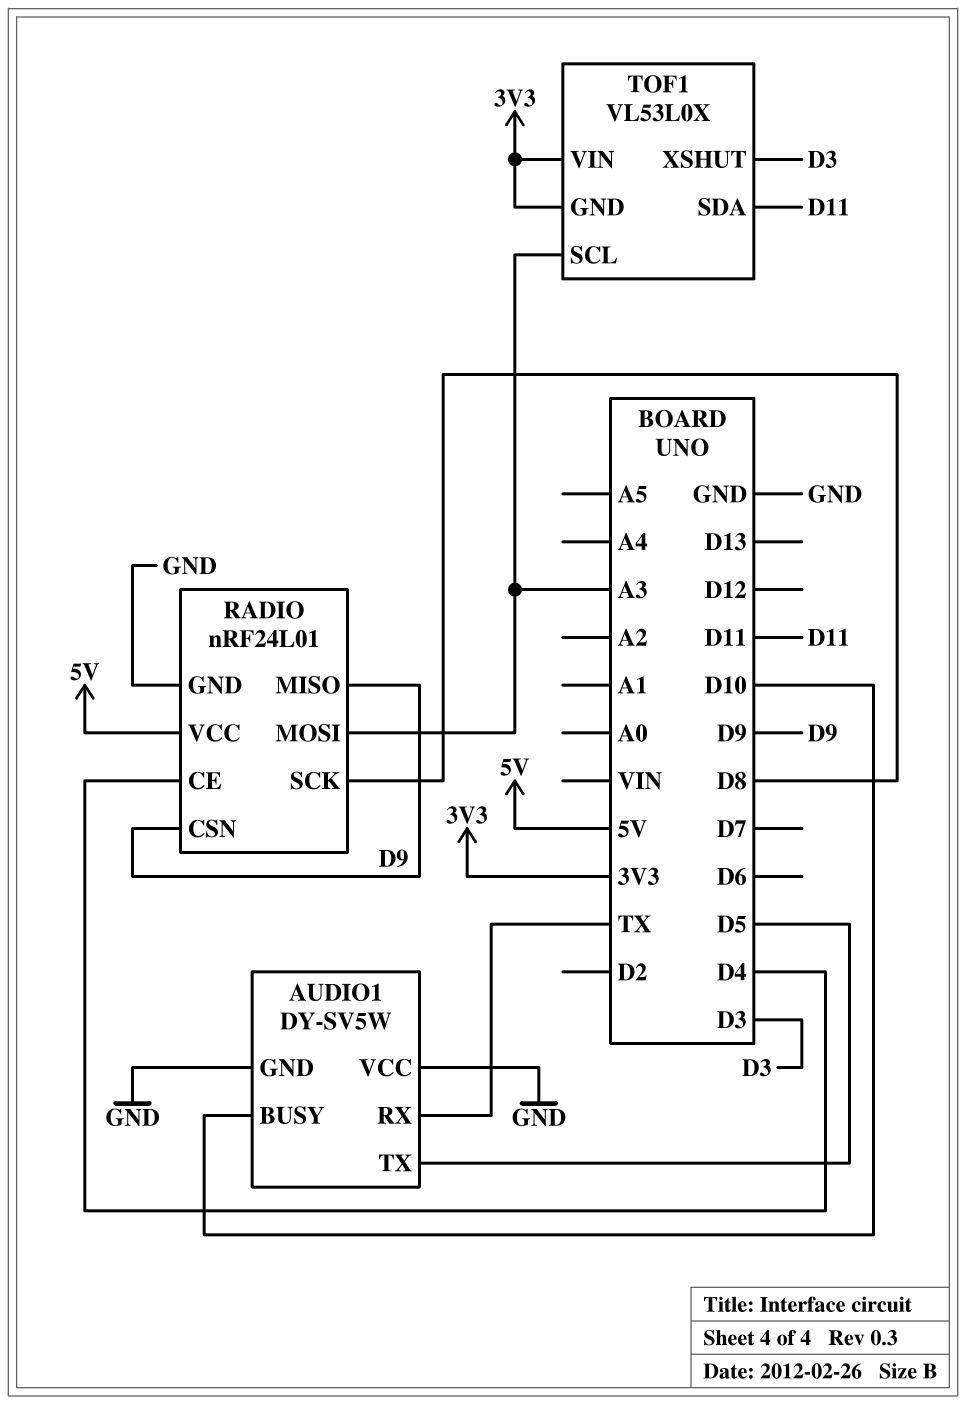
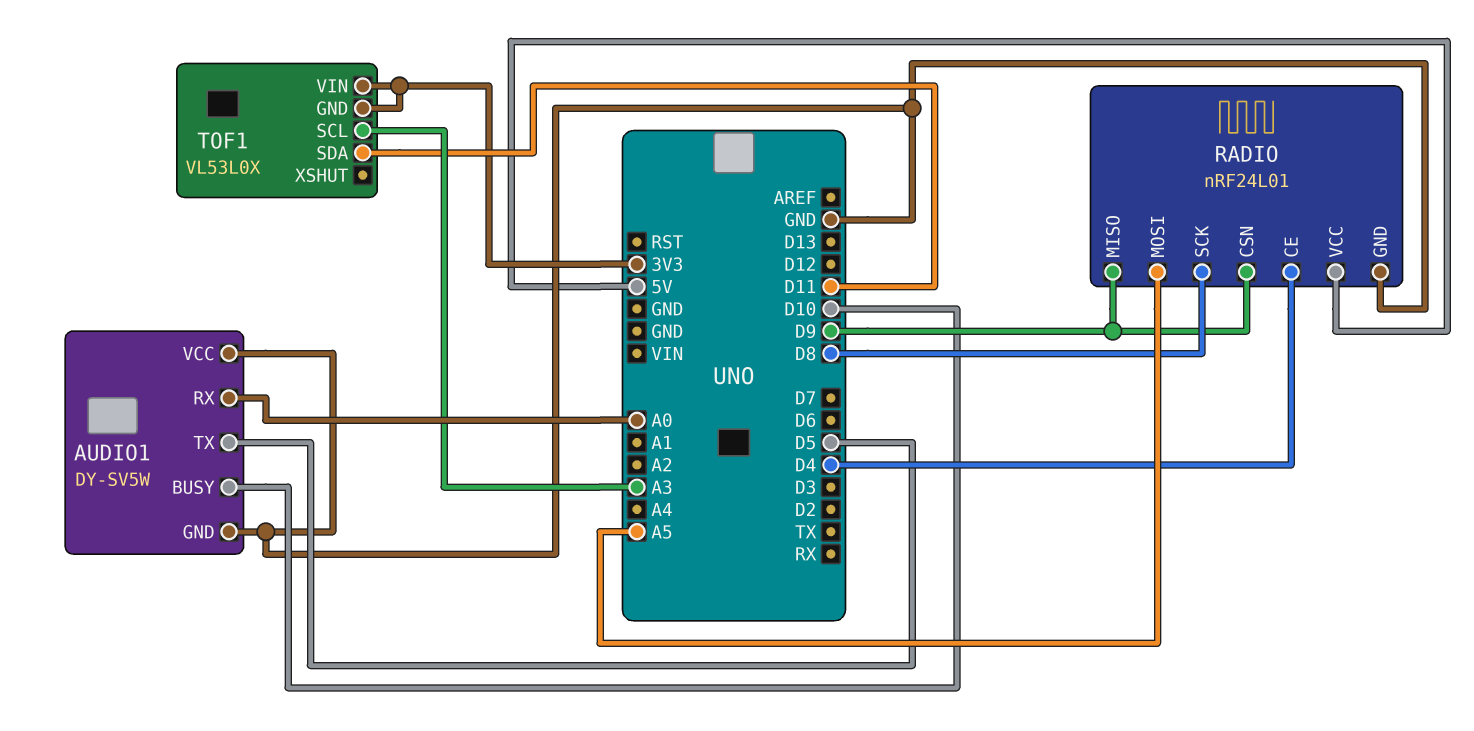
AUDIO1 pin RX: TX -> A0
RADIO pin MOSI: A3 -> A5
TOF1 pin XSHUT: D3 -> none

